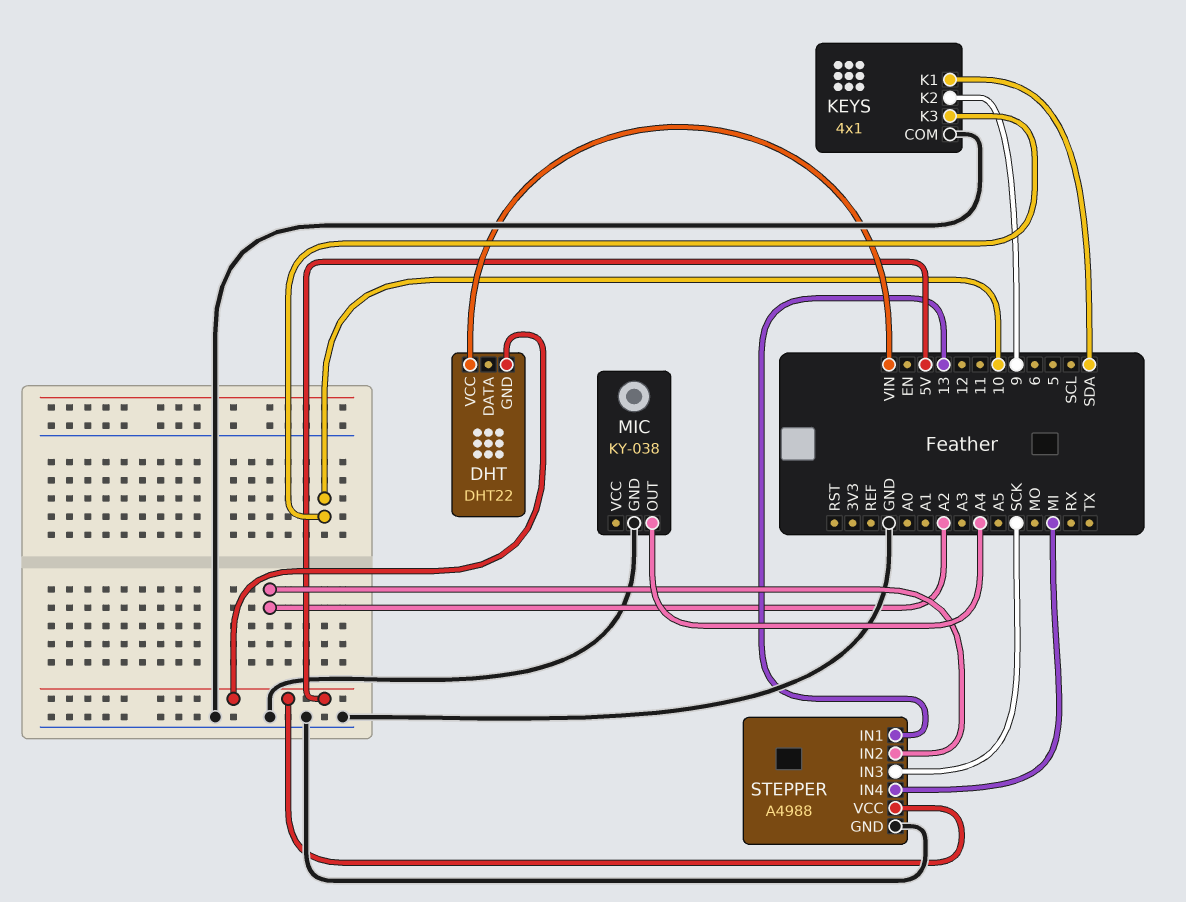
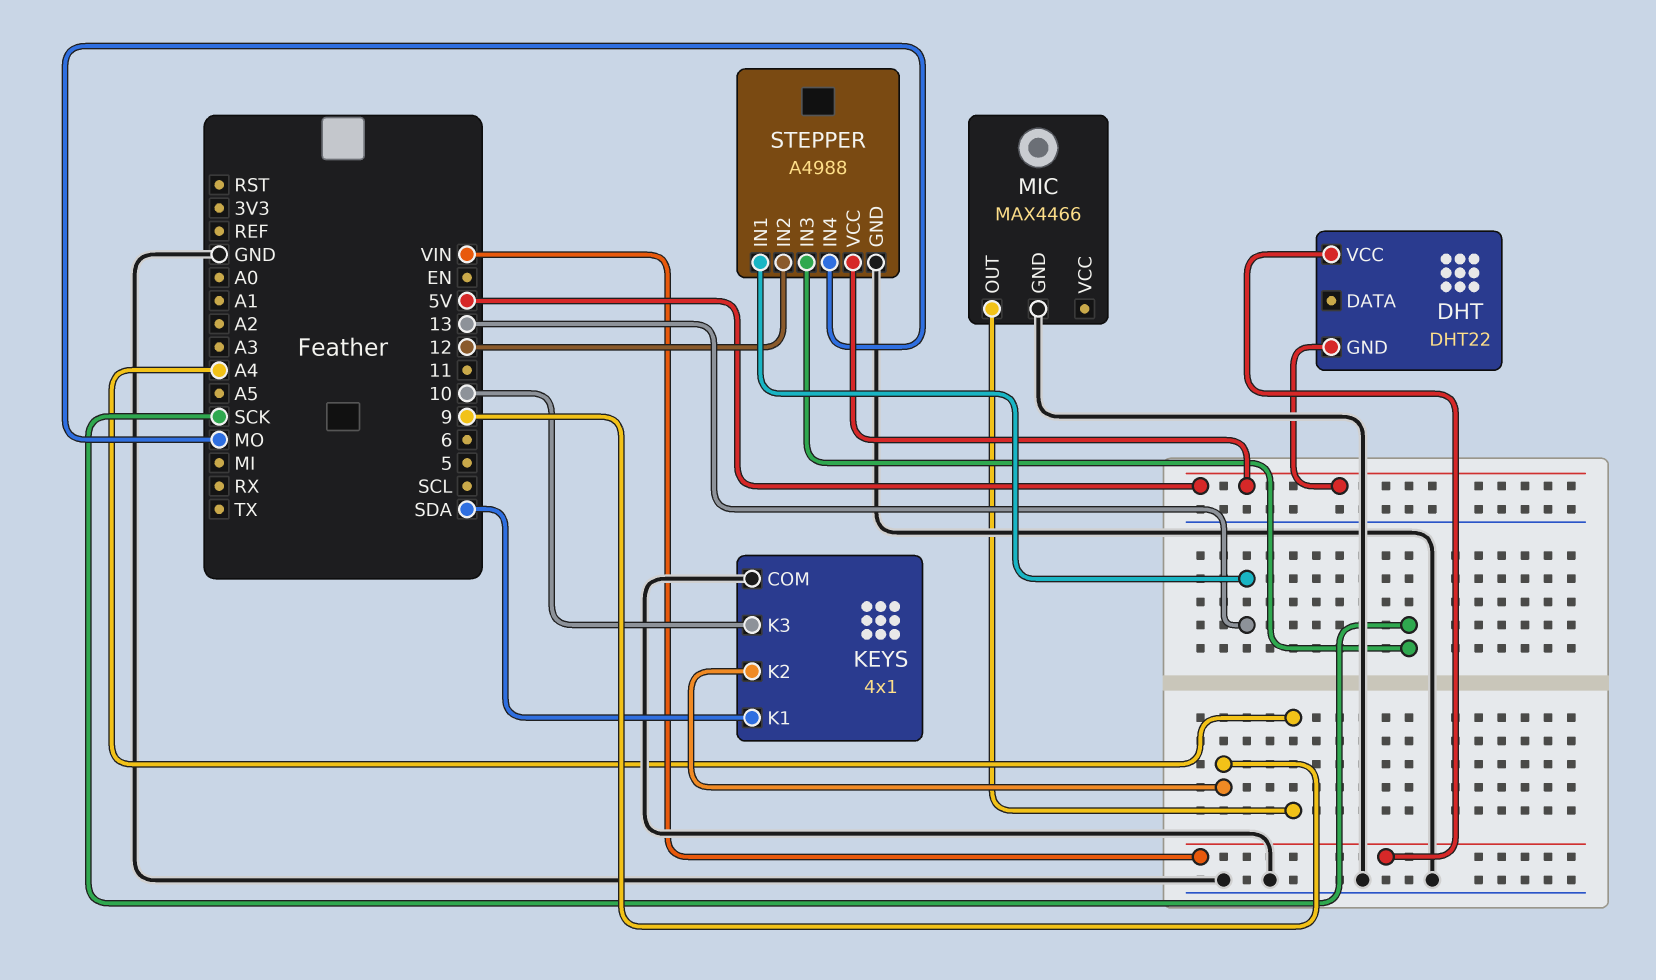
MIC: KY-038 -> MAX4466
STEPPER pin IN2: A2 -> 12
STEPPER pin IN4: MI -> MO

